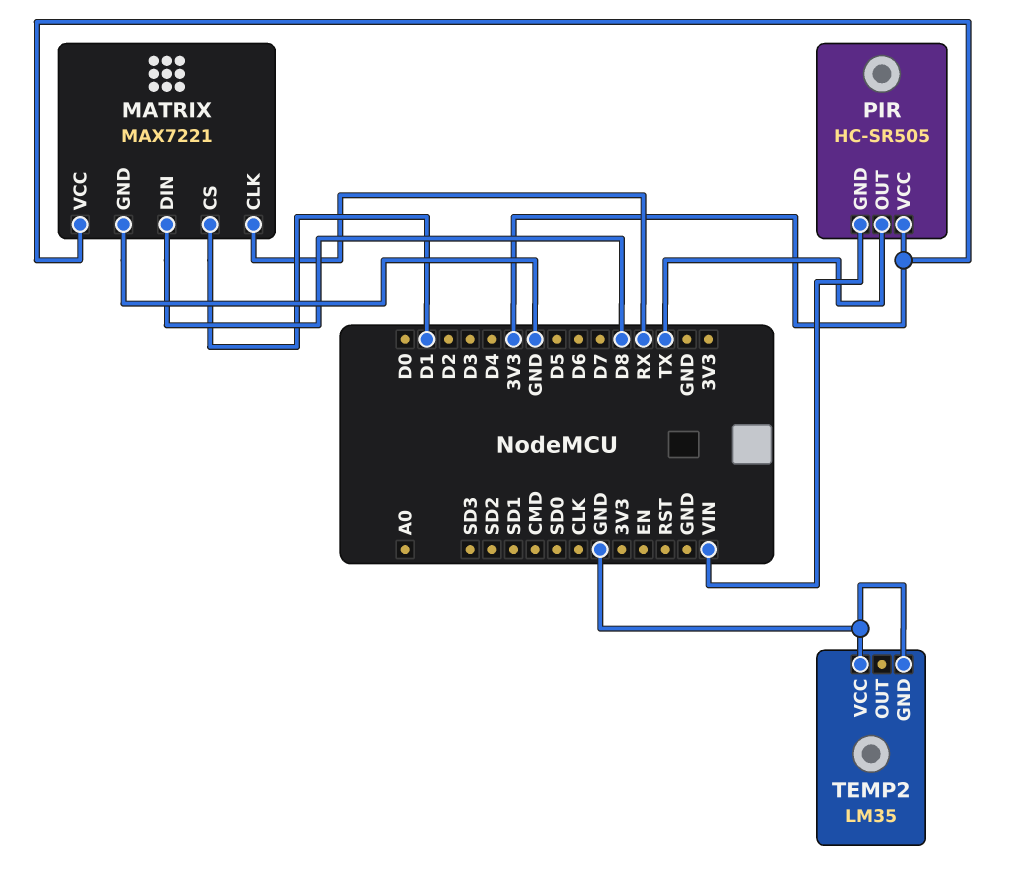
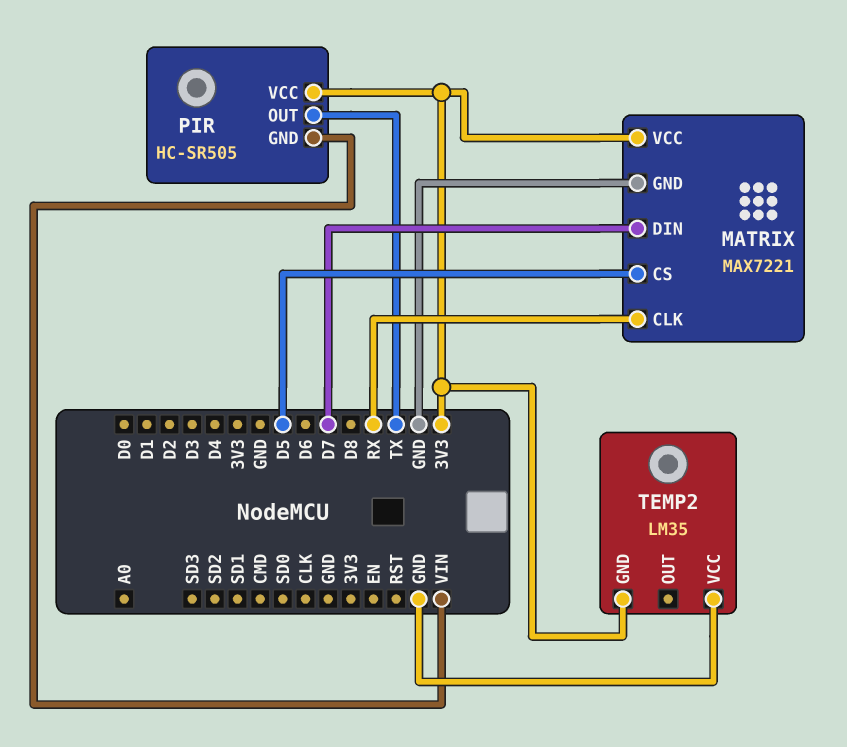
MATRIX pin CS: D1 -> D5
MATRIX pin DIN: D8 -> D7
TEMP2 pin GND: GND -> 3V3

